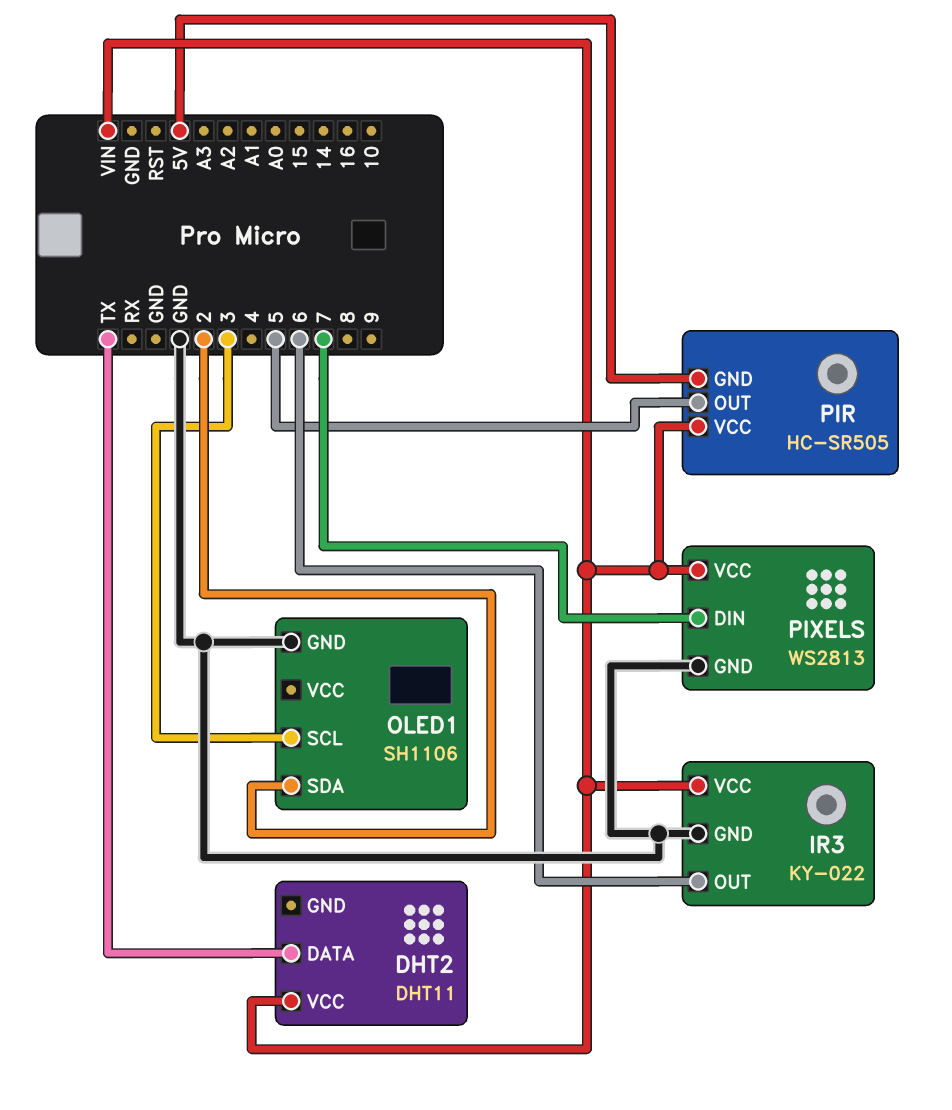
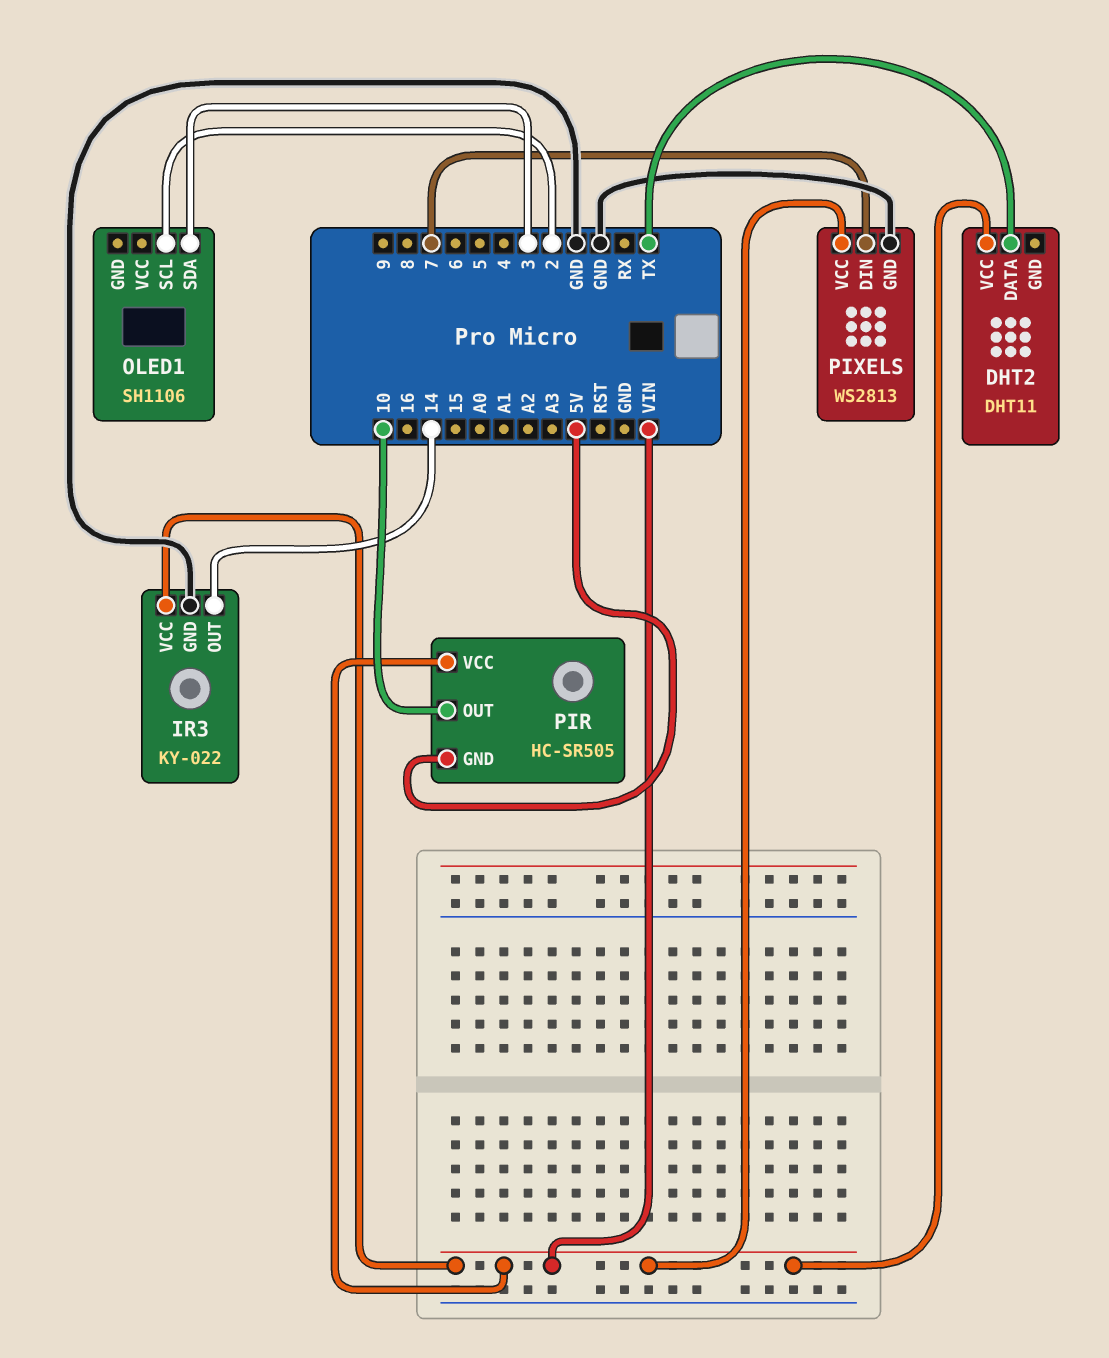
IR3 pin OUT: 6 -> 14
OLED1 pin GND: GND -> none
OLED1 pin SCL: 3 -> 2
OLED1 pin SDA: 2 -> 3
PIR pin OUT: 5 -> 10

